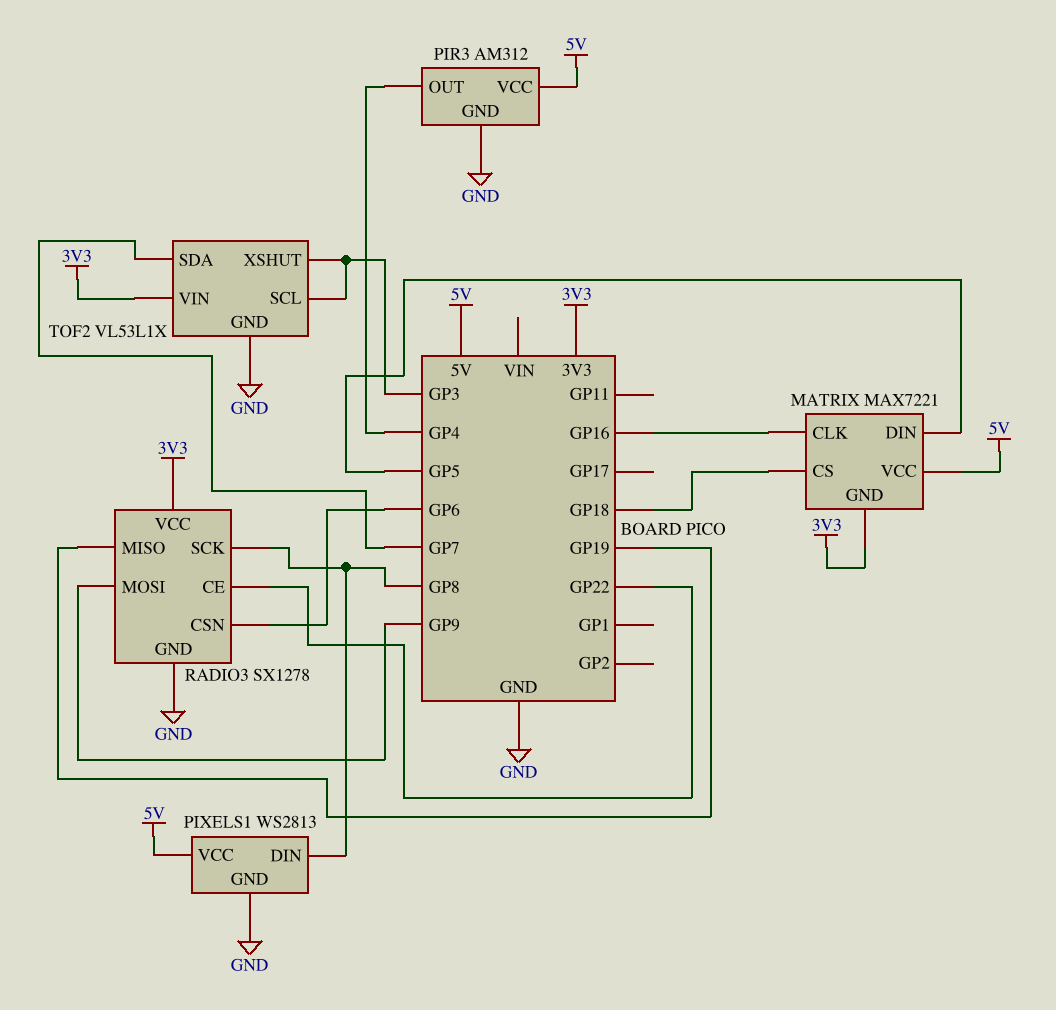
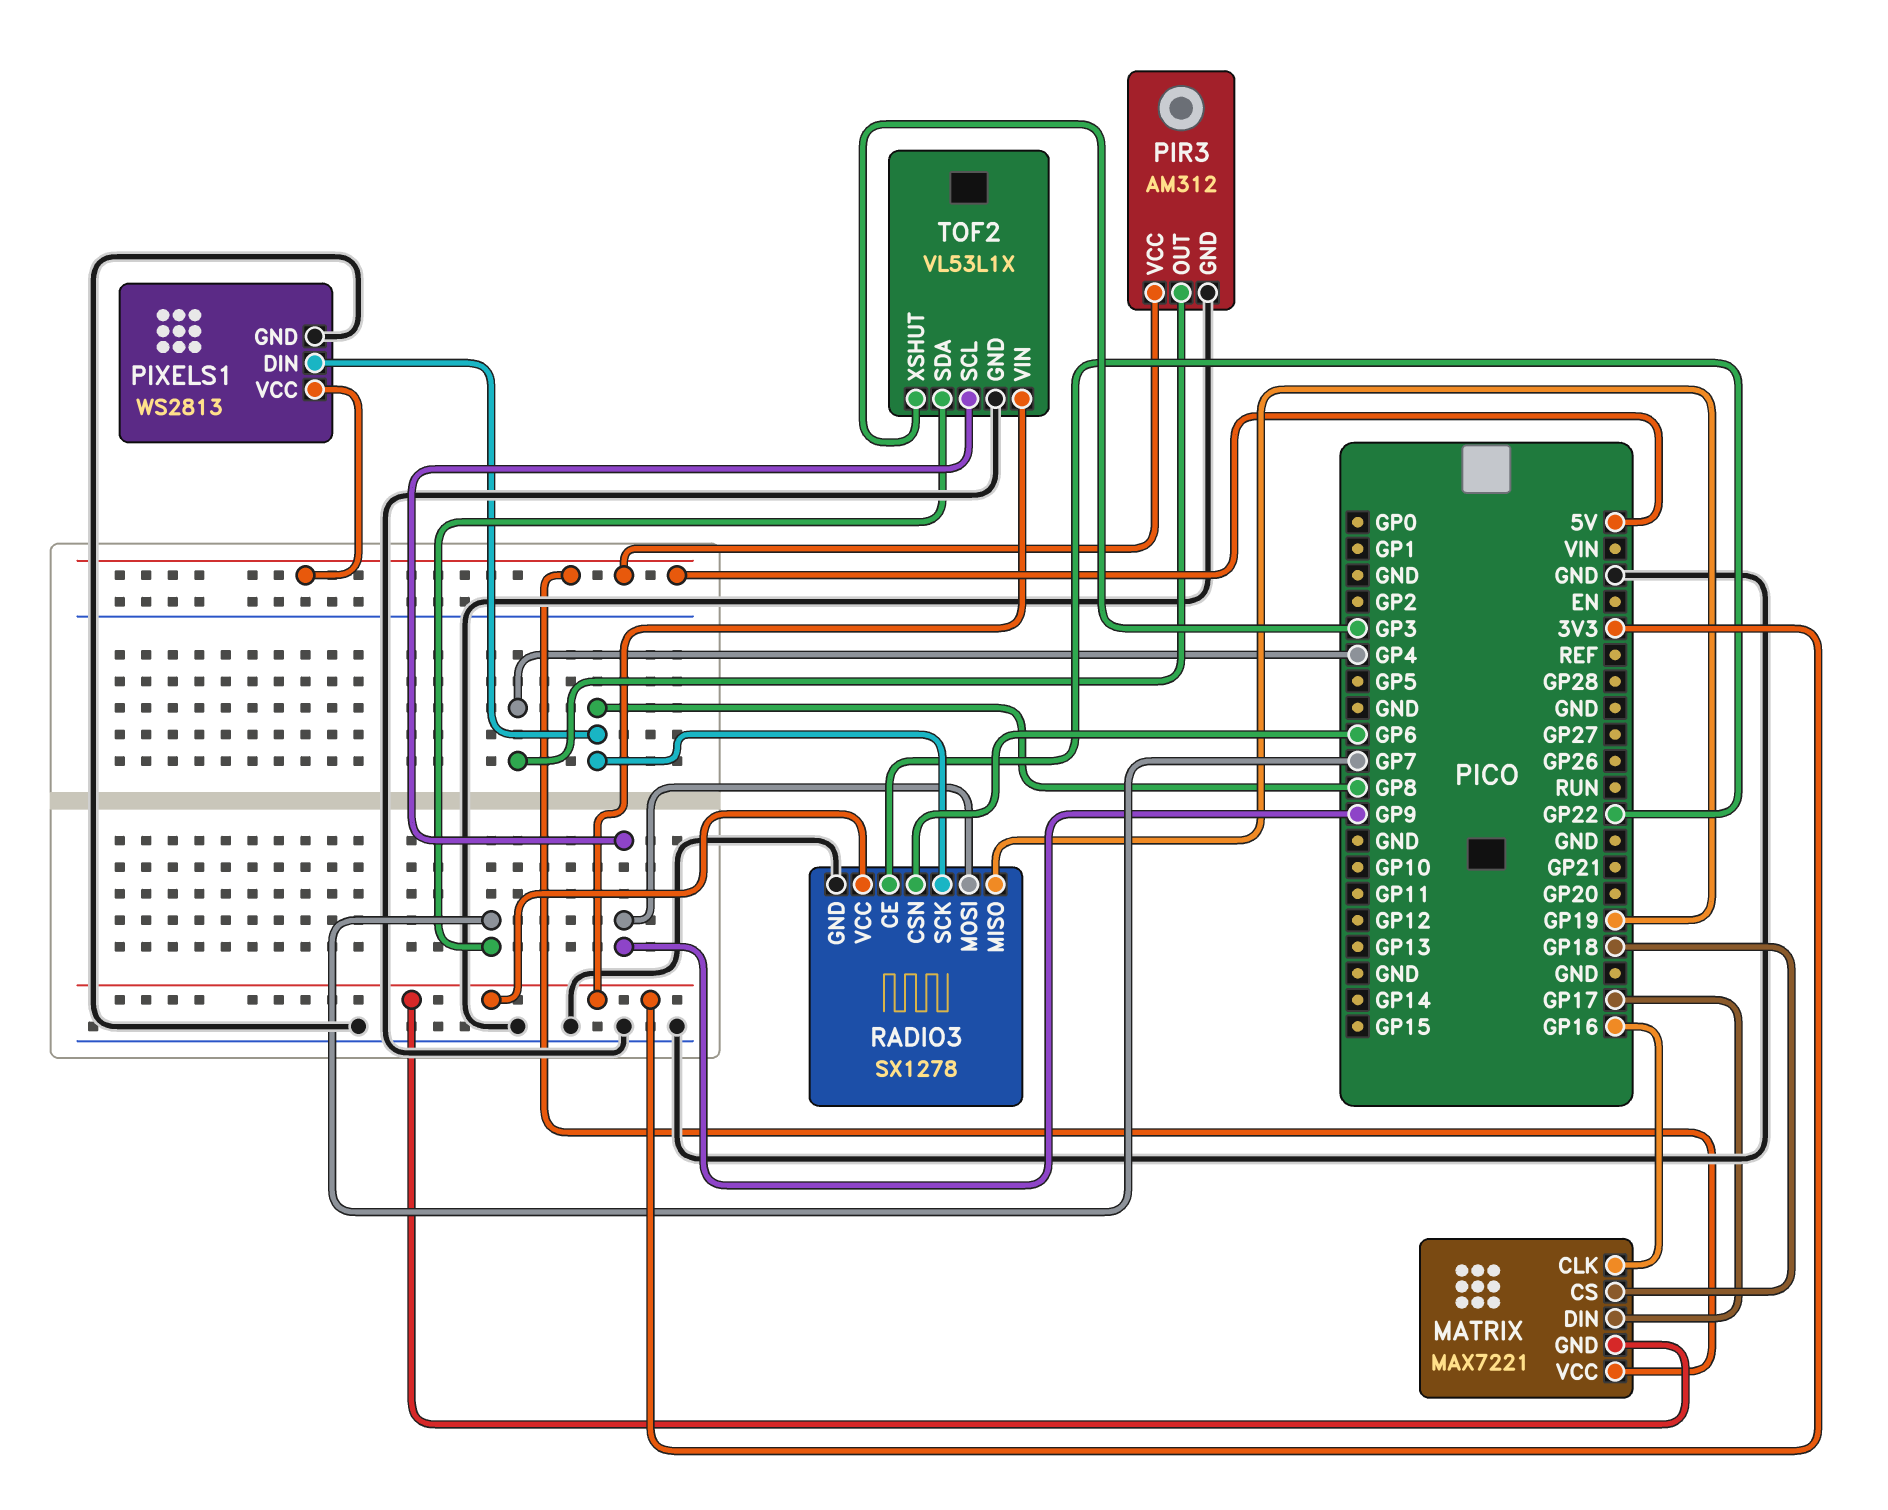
MATRIX pin DIN: GP5 -> GP17
TOF2 pin SCL: GP3 -> GP9

